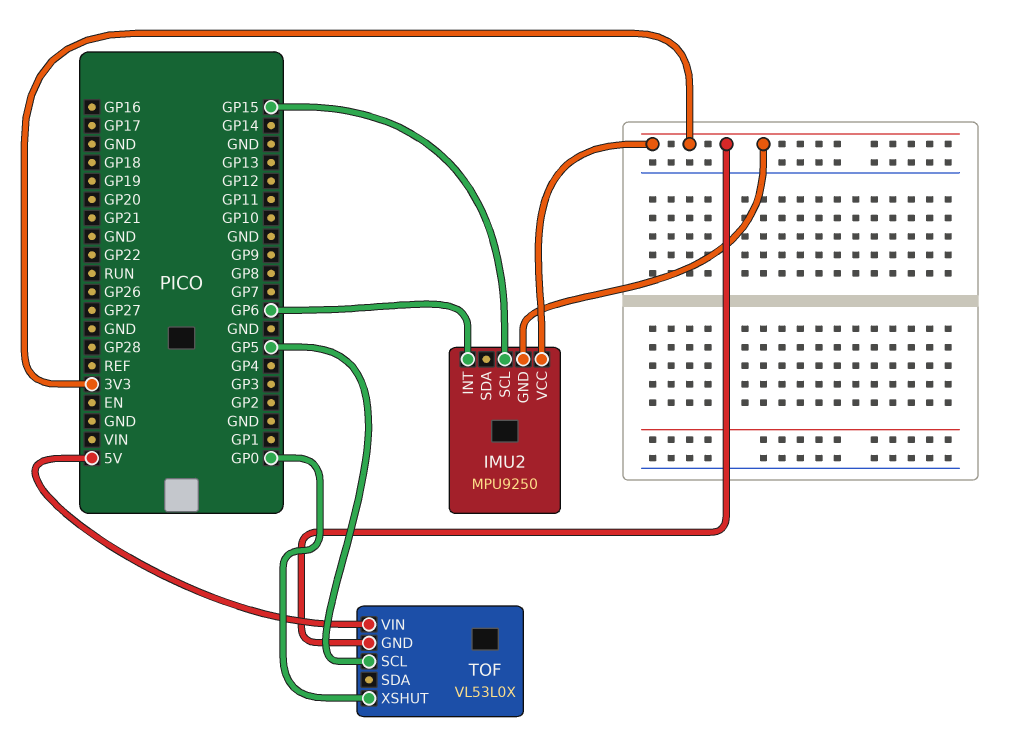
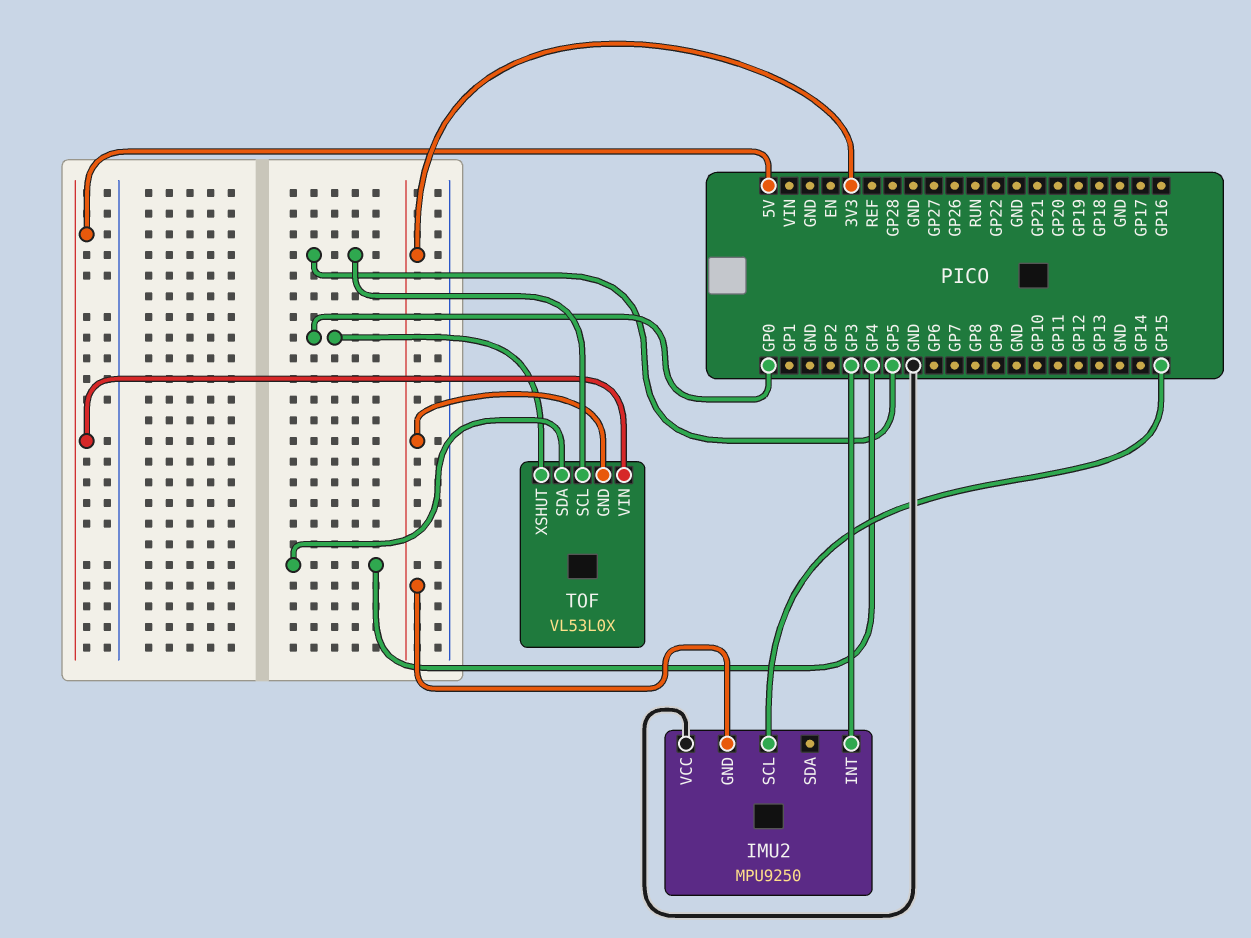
IMU2 pin INT: GP6 -> GP3
IMU2 pin VCC: 3V3 -> GND
TOF pin SDA: none -> GP4

